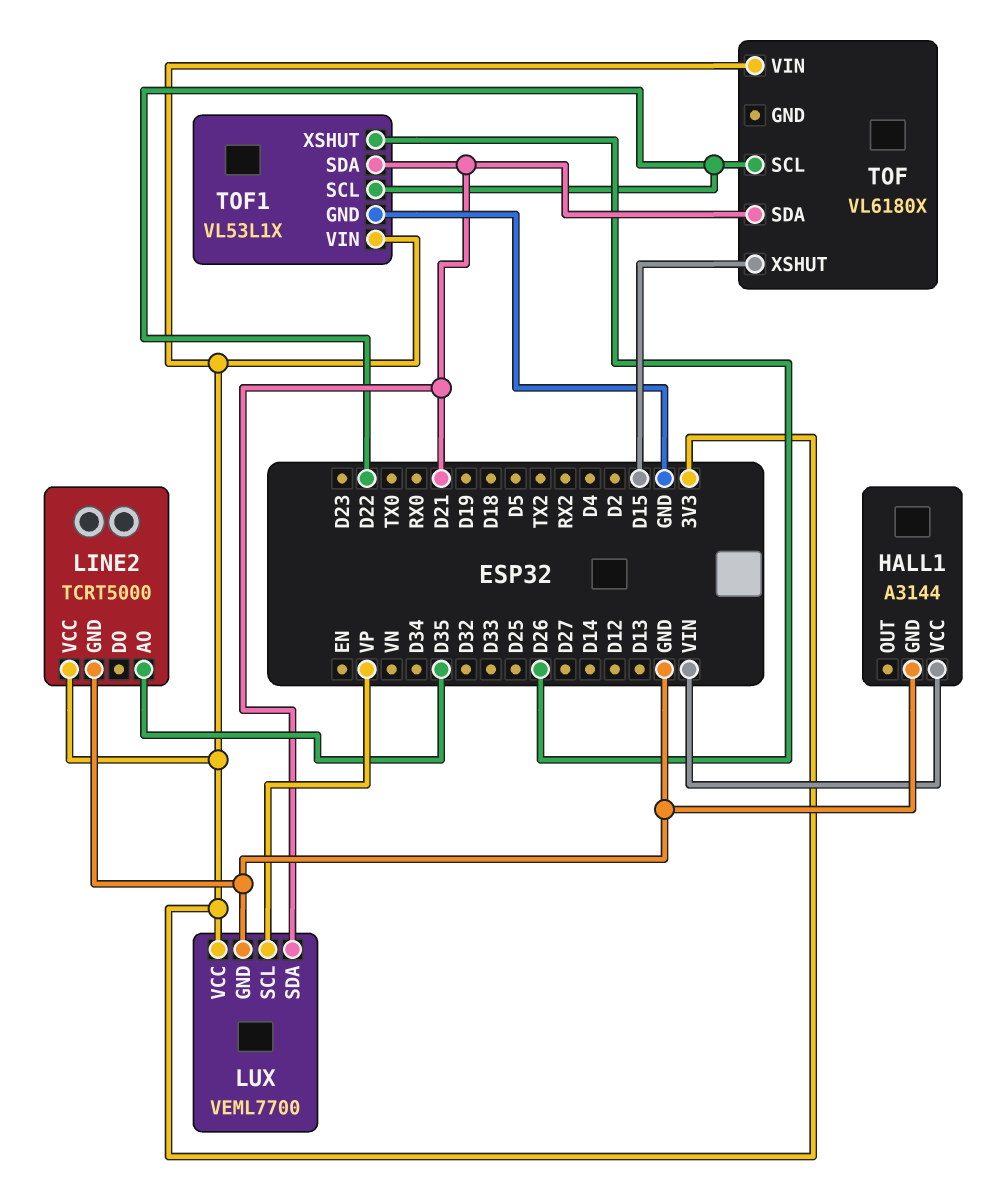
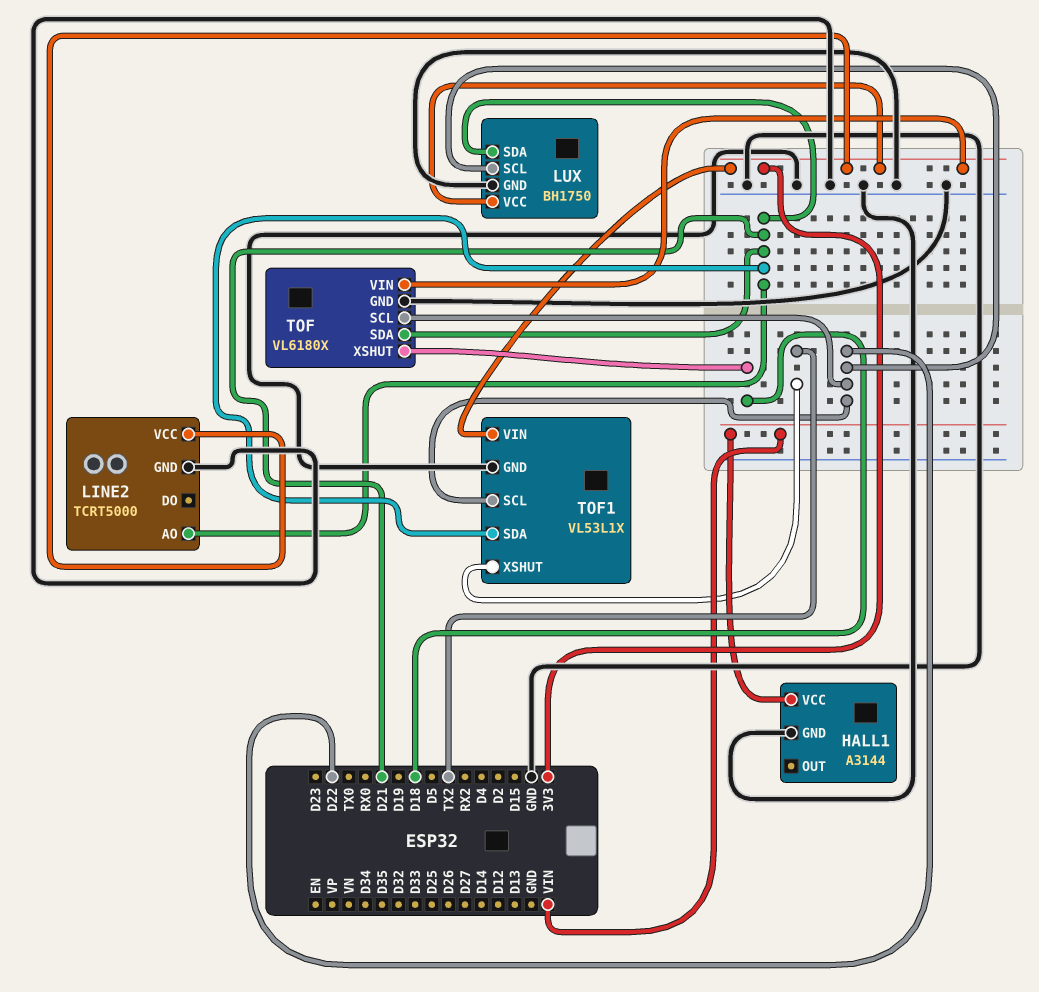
LINE2 pin AO: D35 -> D21
LUX: VEML7700 -> BH1750
LUX pin SCL: VP -> D22
TOF pin GND: none -> GND
TOF pin XSHUT: D15 -> D18
TOF1 pin XSHUT: D26 -> TX2

